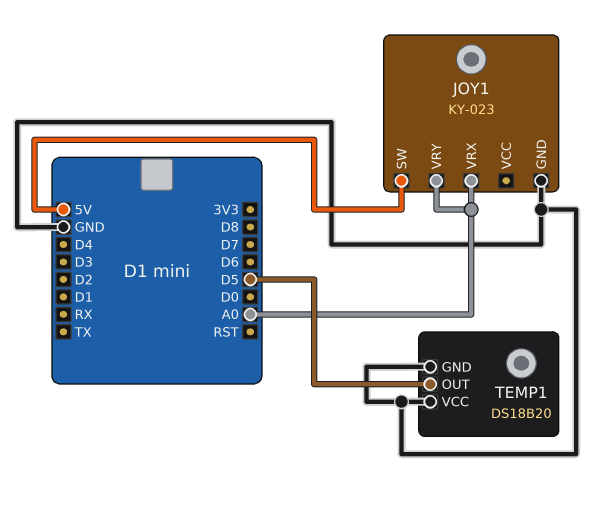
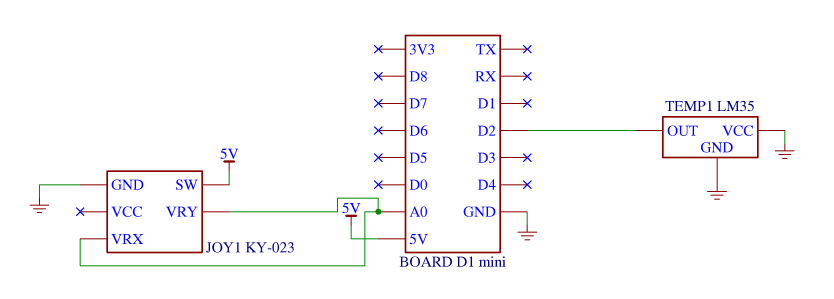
TEMP1: DS18B20 -> LM35
TEMP1 pin OUT: D5 -> D2

